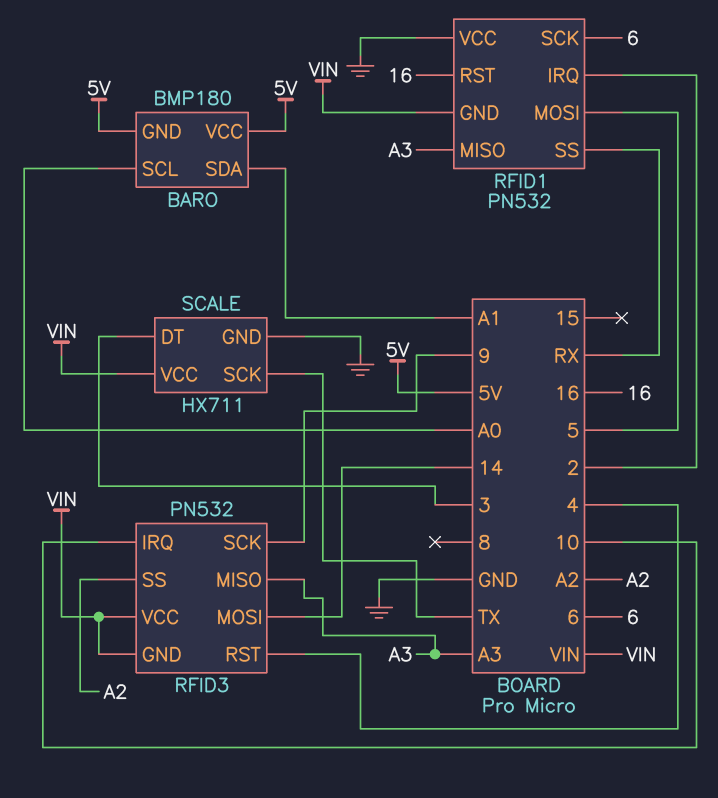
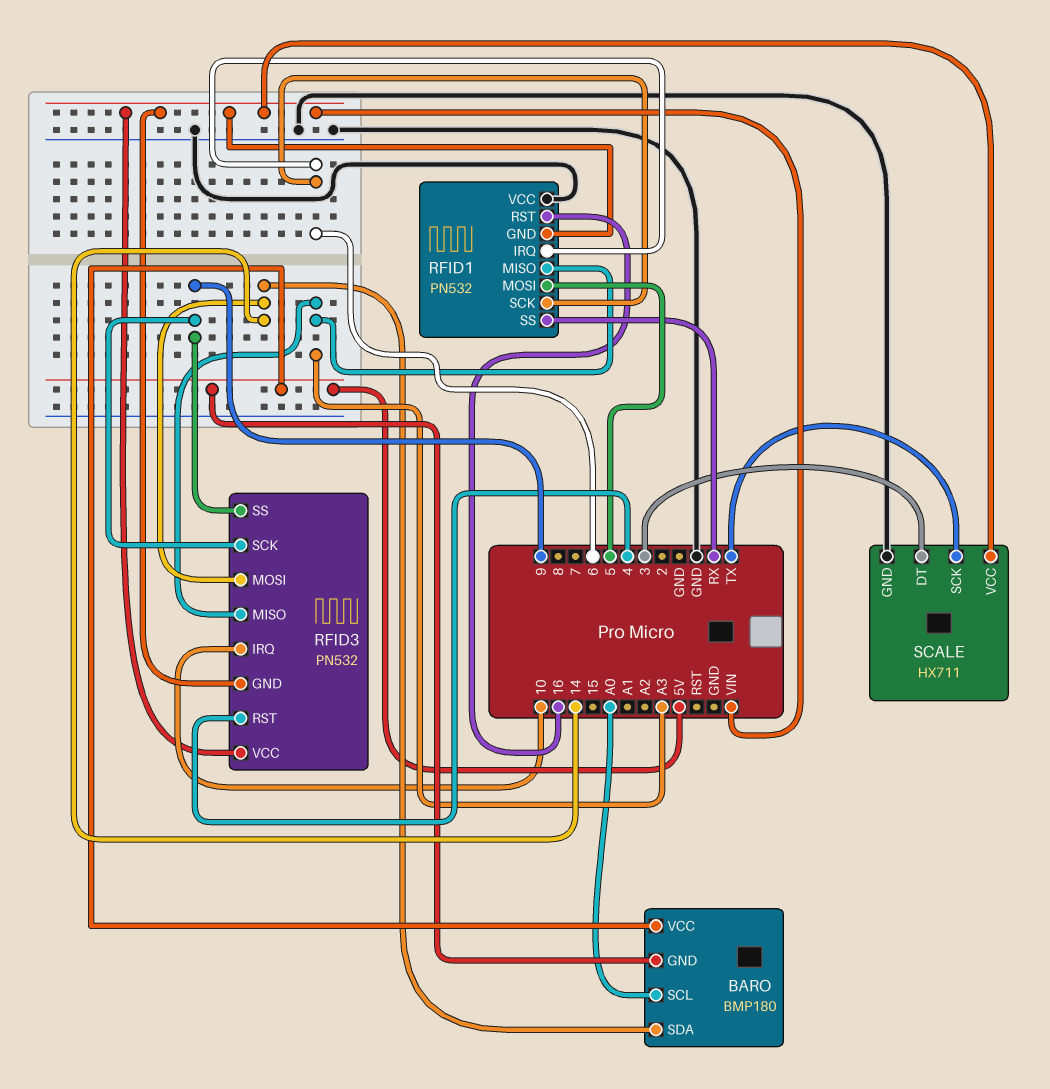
BARO pin SDA: A1 -> 14
RFID1 pin IRQ: 2 -> 6
RFID3 pin SS: A2 -> 9

